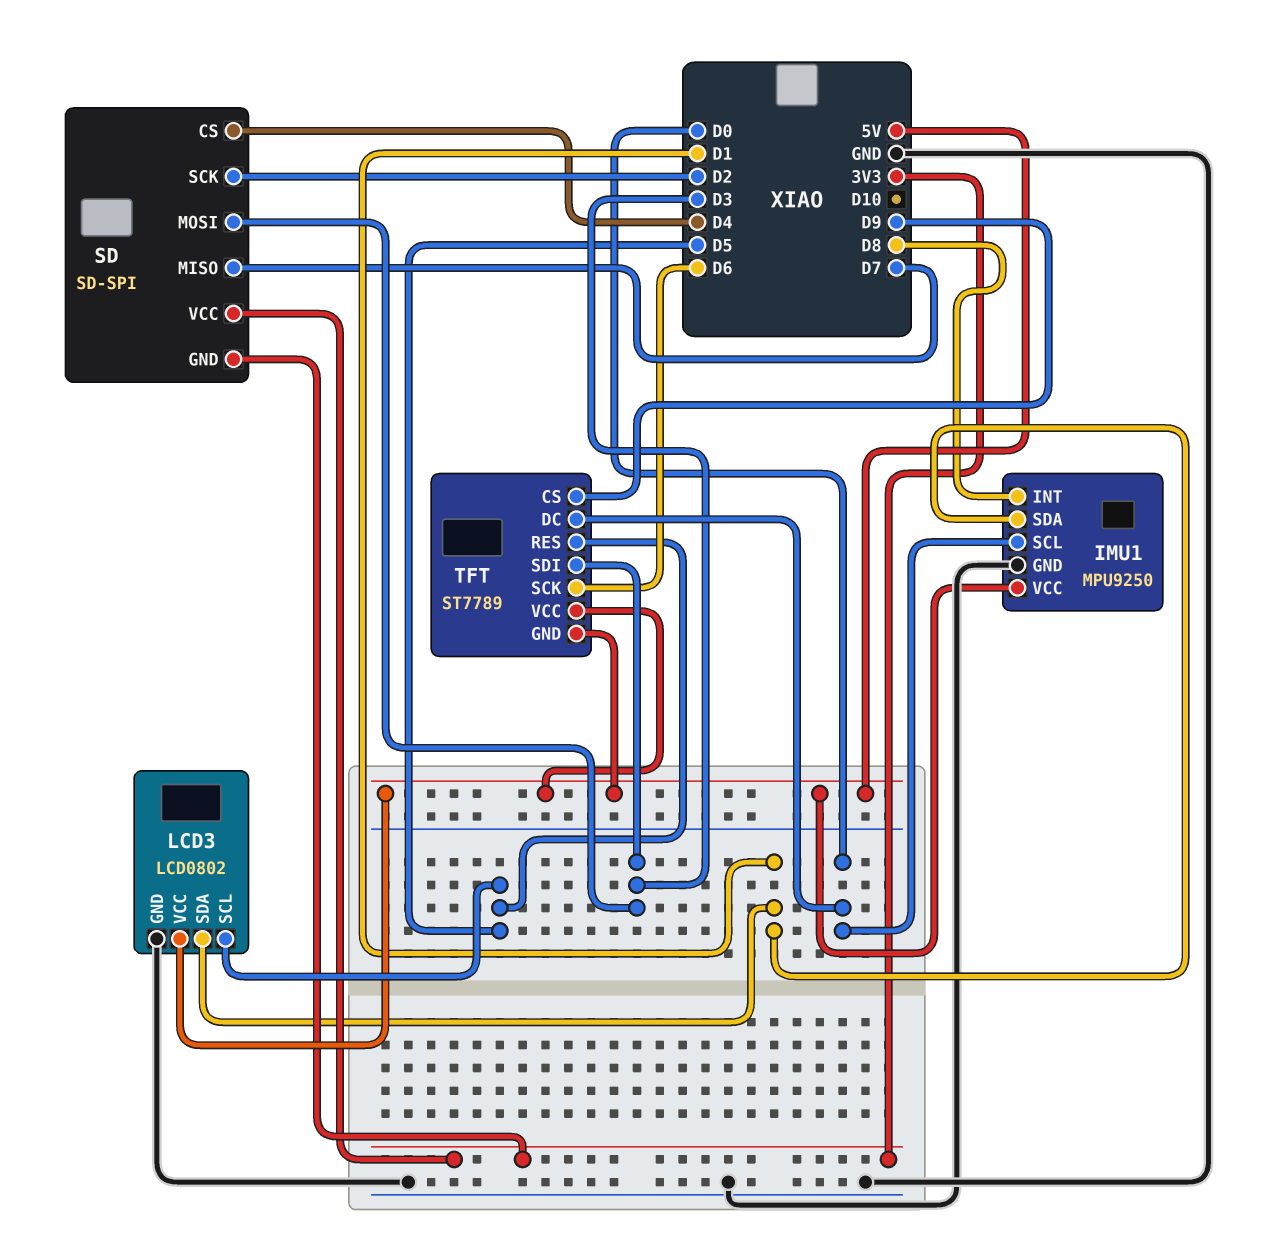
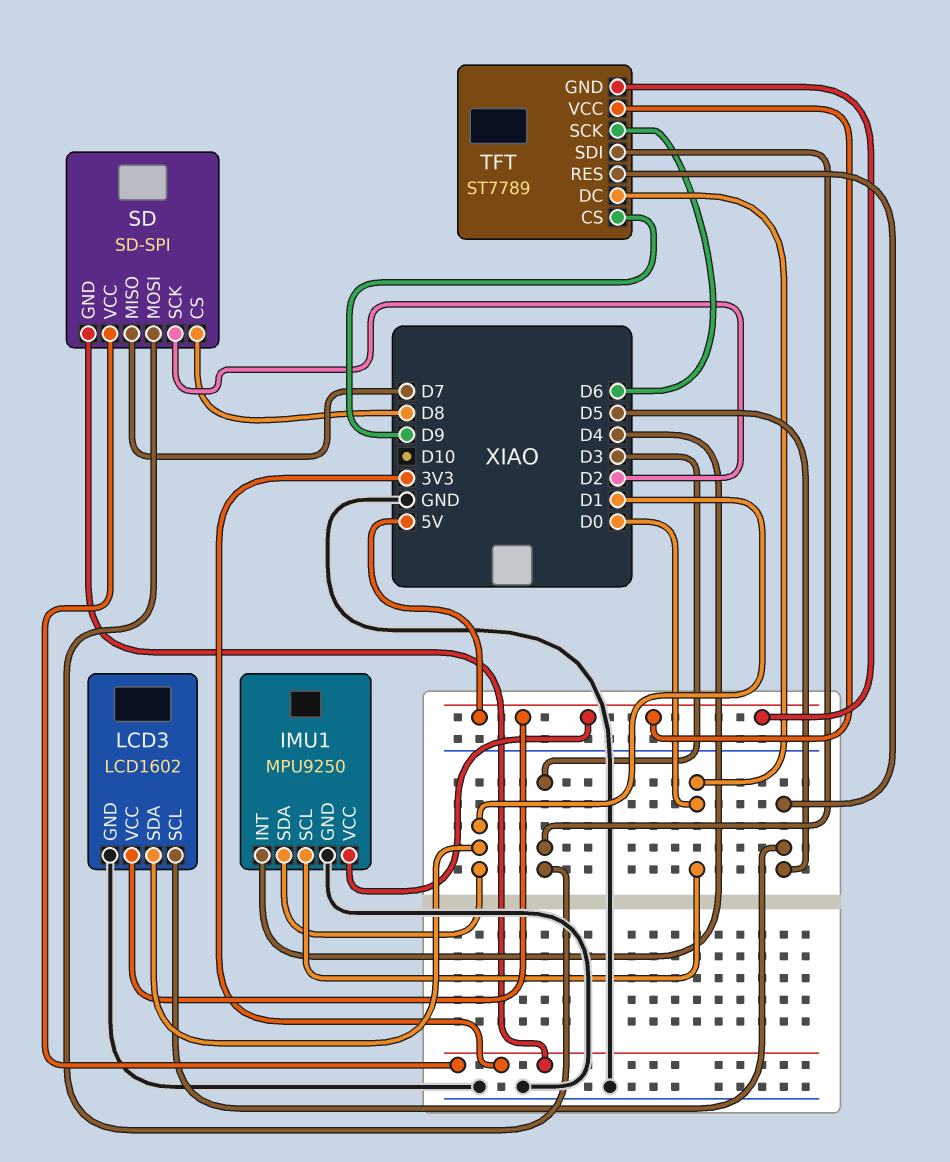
IMU1 pin INT: D8 -> D4
LCD3: LCD0802 -> LCD1602
SD pin CS: D4 -> D8

